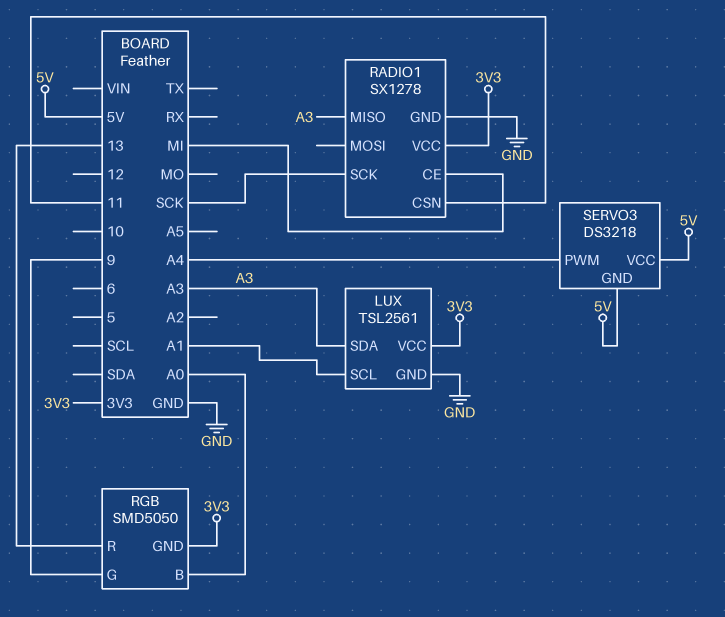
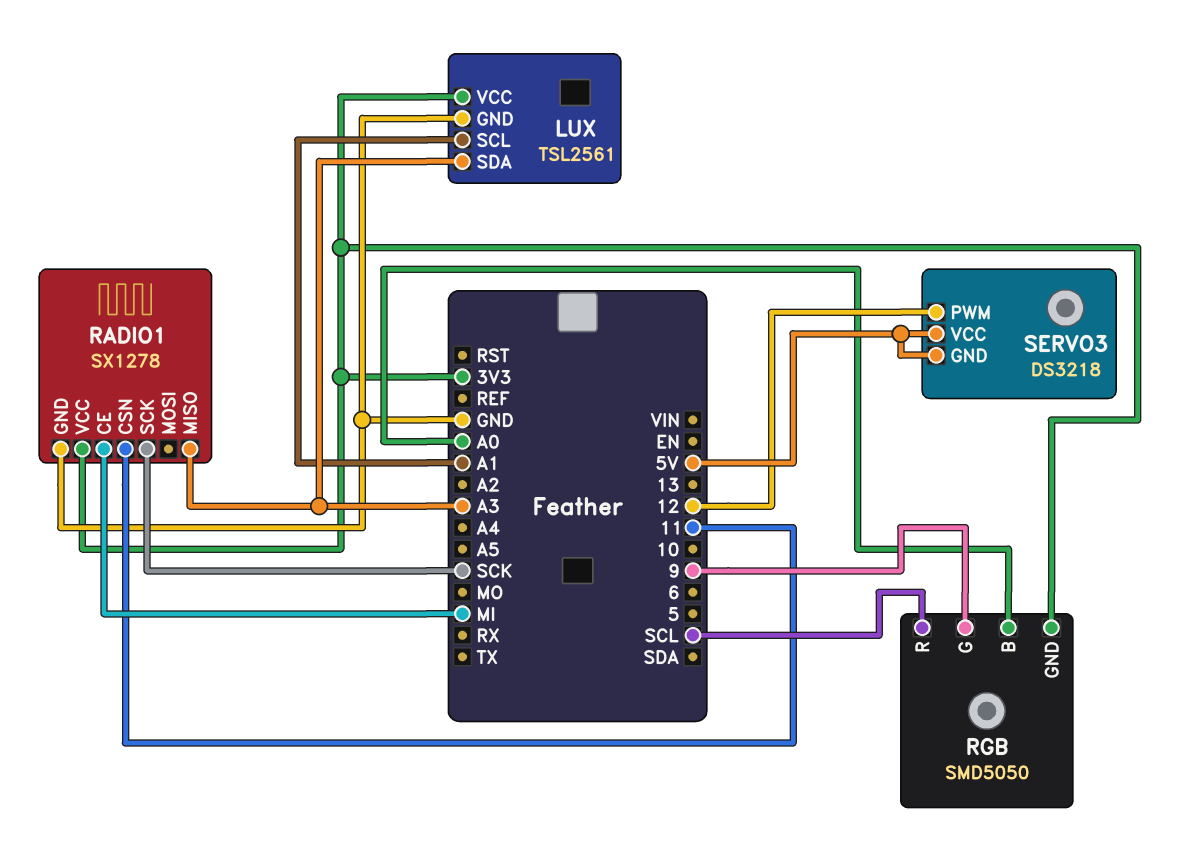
RGB pin R: 13 -> SCL
SERVO3 pin PWM: A4 -> 12

